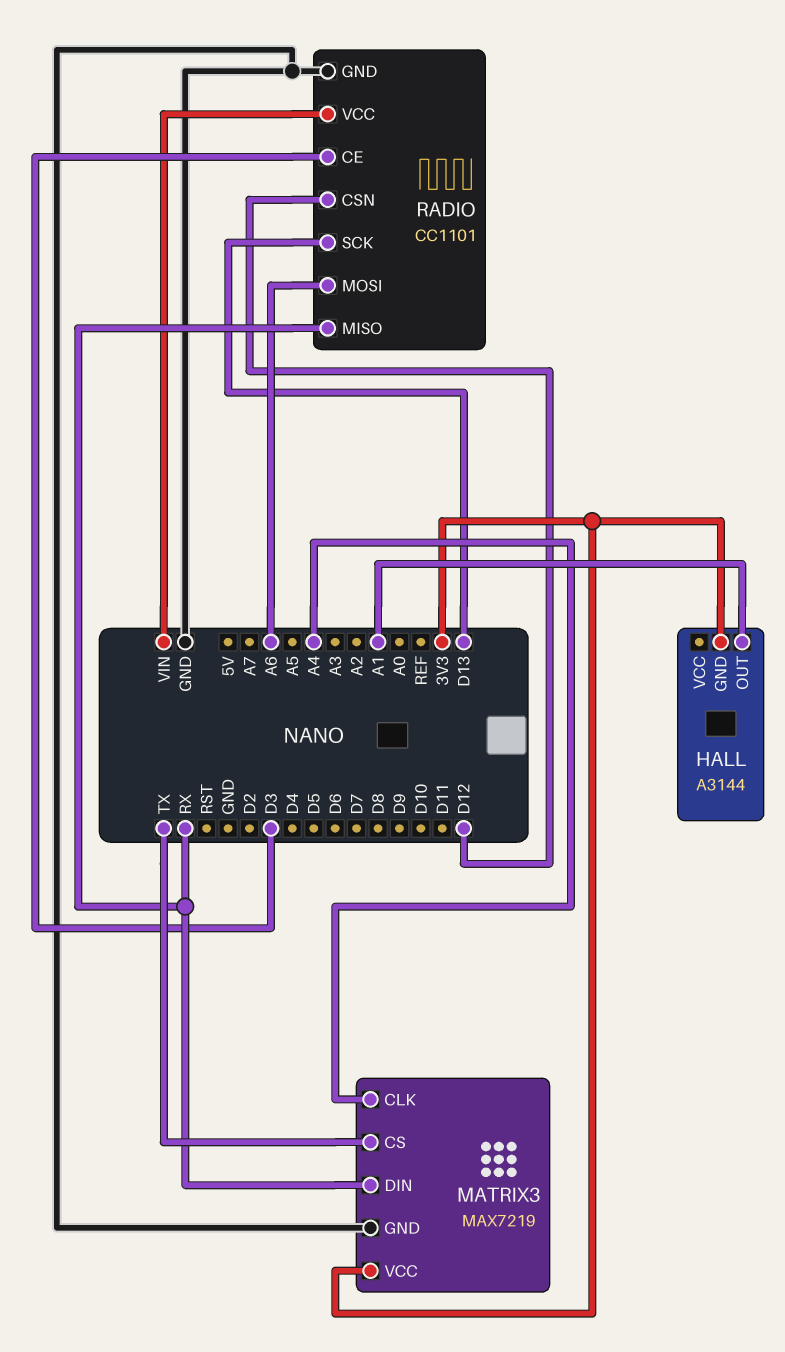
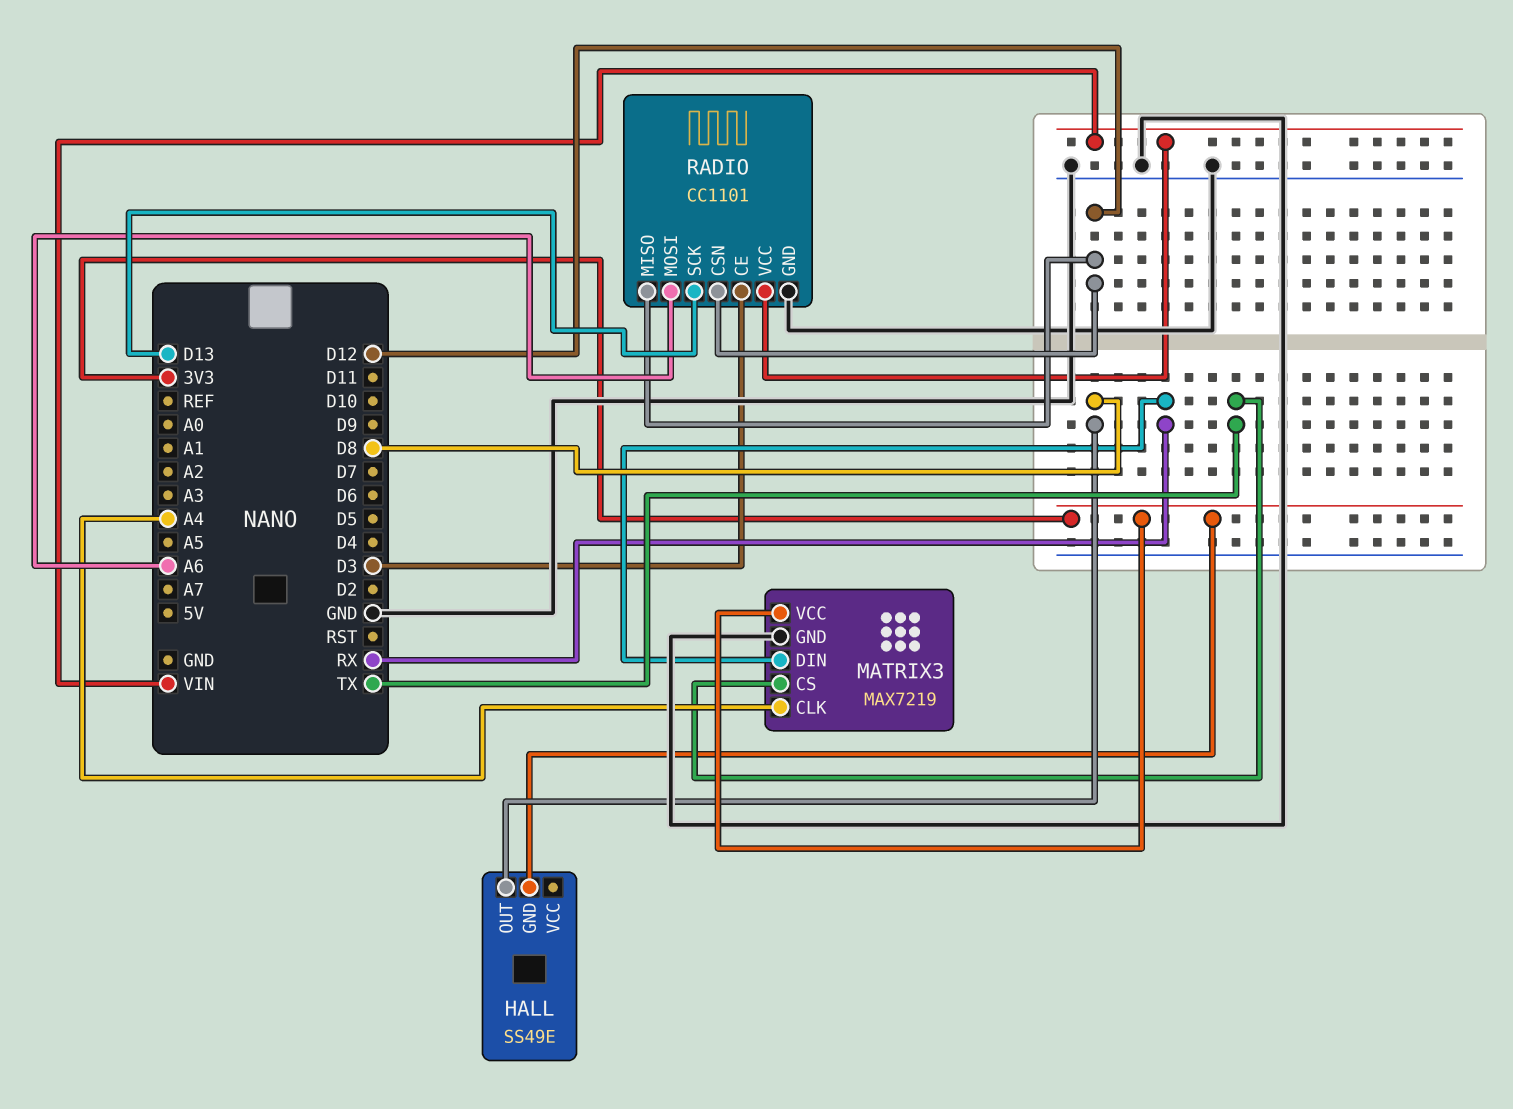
HALL: A3144 -> SS49E
HALL pin OUT: A1 -> D8
RADIO pin MISO: RX -> D12

